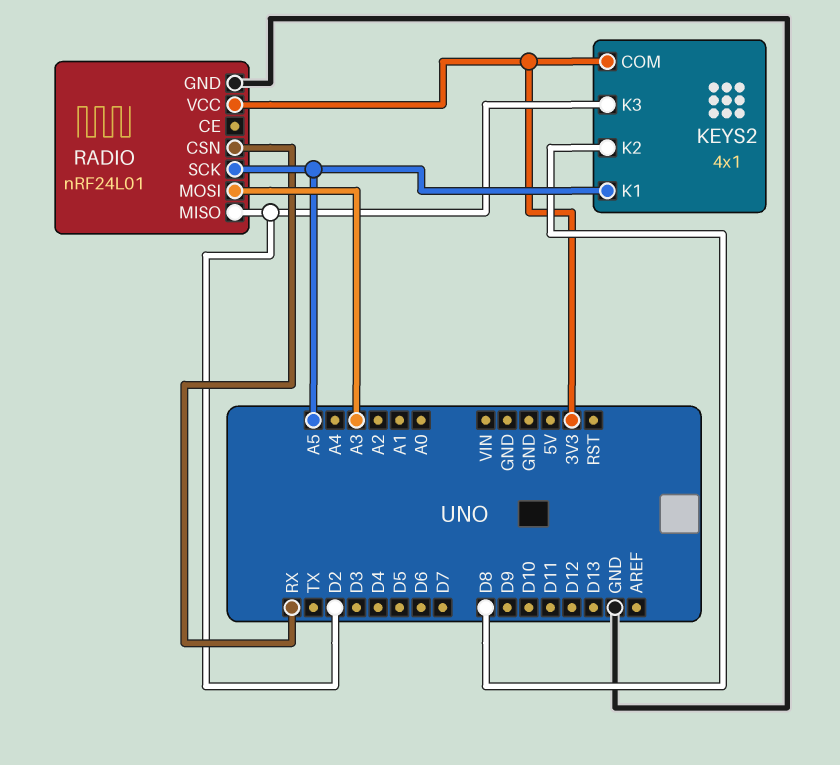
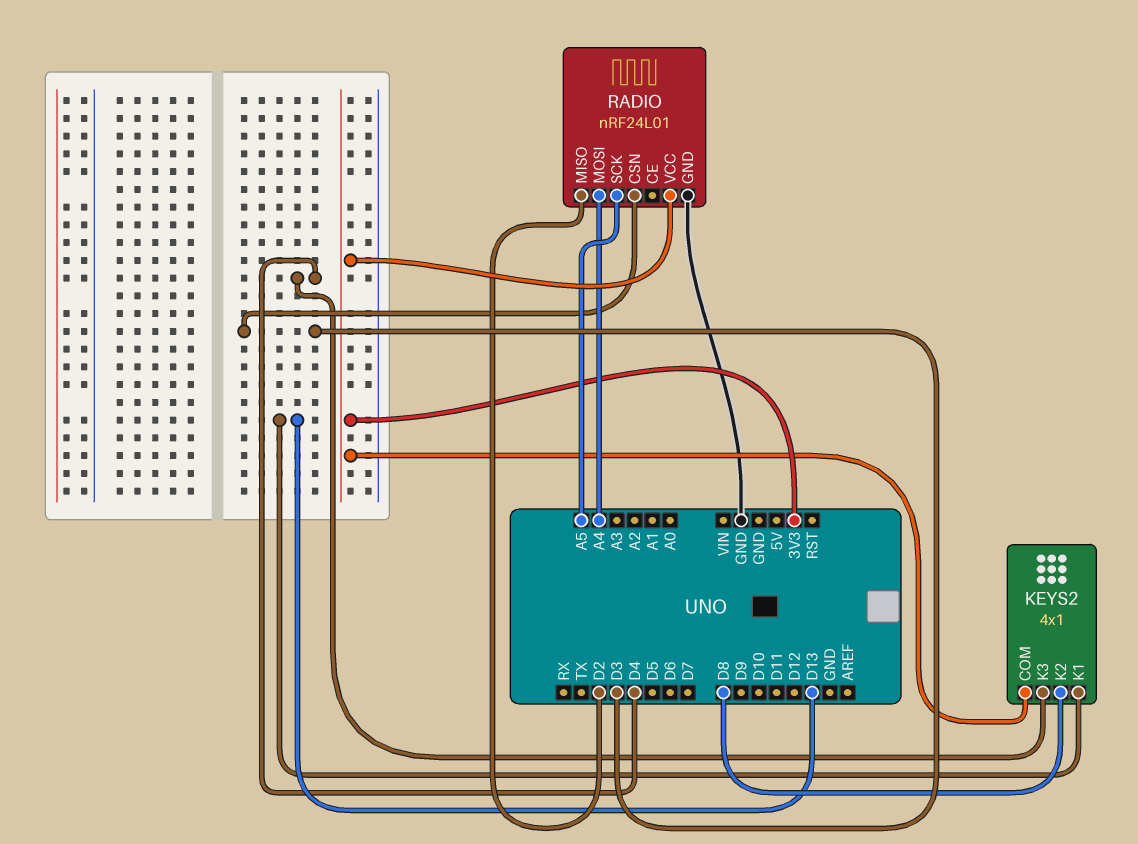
KEYS2 pin K1: A5 -> D13
KEYS2 pin K3: D2 -> D4
RADIO pin CSN: RX -> D3
RADIO pin MOSI: A3 -> A4

